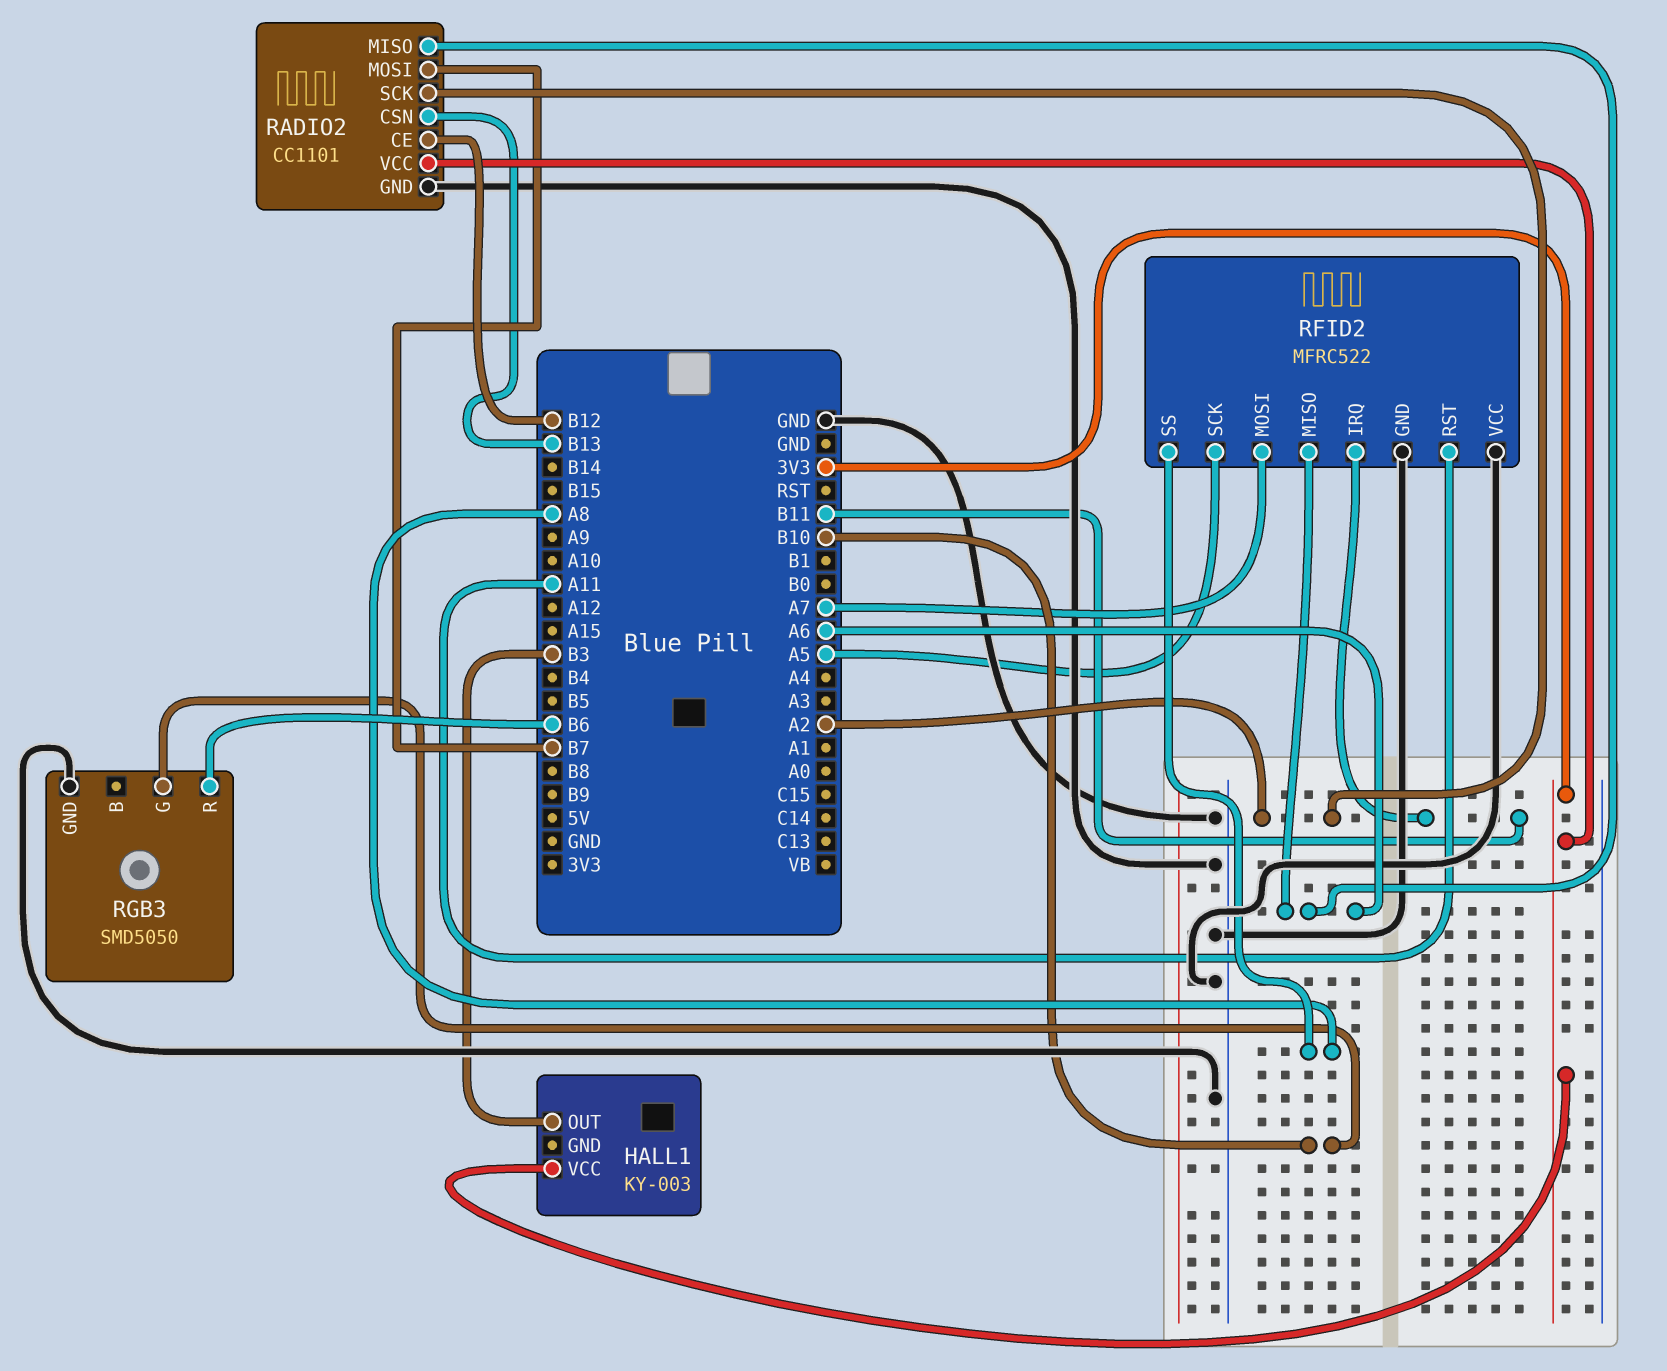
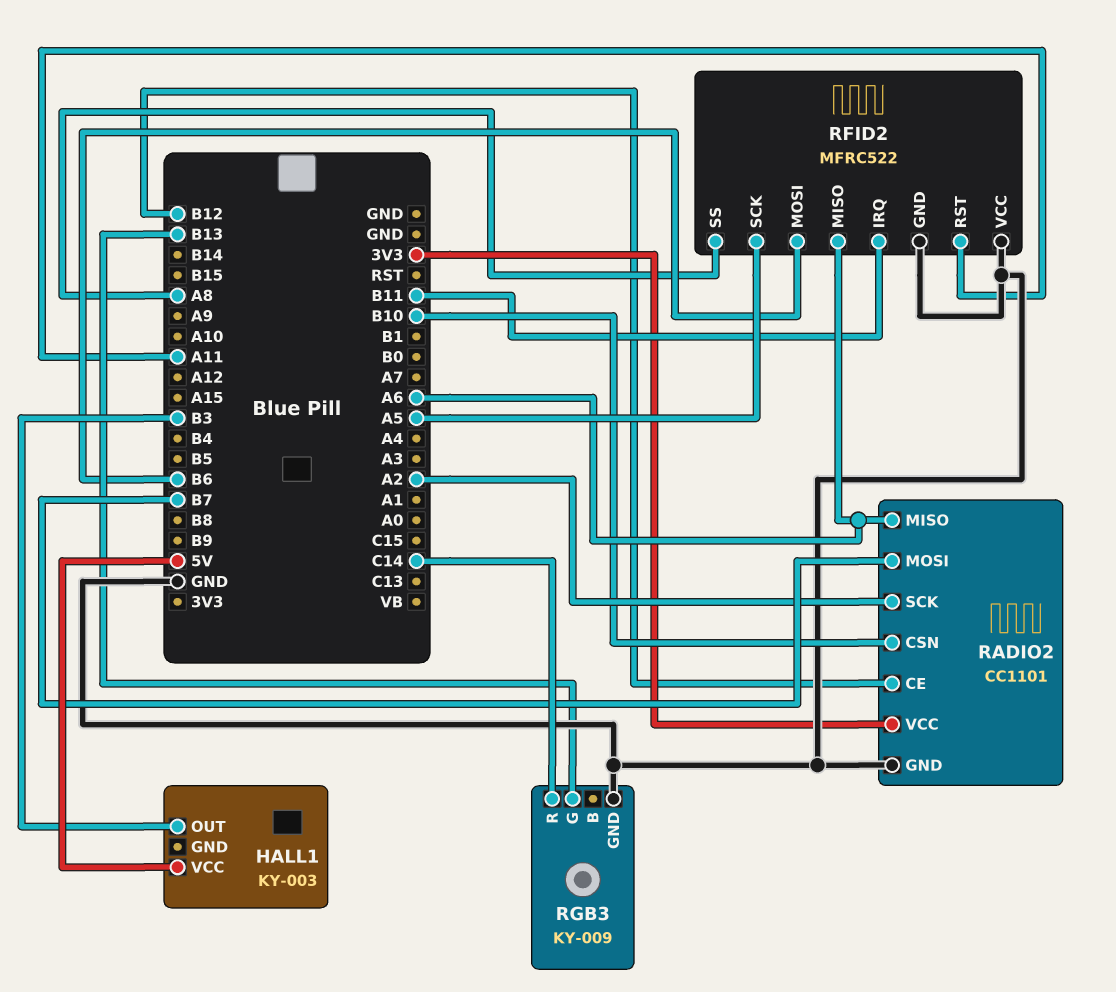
HALL1 pin VCC: 3V3 -> 5V
RADIO2 pin CSN: B13 -> B10
RFID2 pin MOSI: A7 -> B6
RGB3: SMD5050 -> KY-009
RGB3 pin G: B10 -> B13
RGB3 pin R: B6 -> C14

